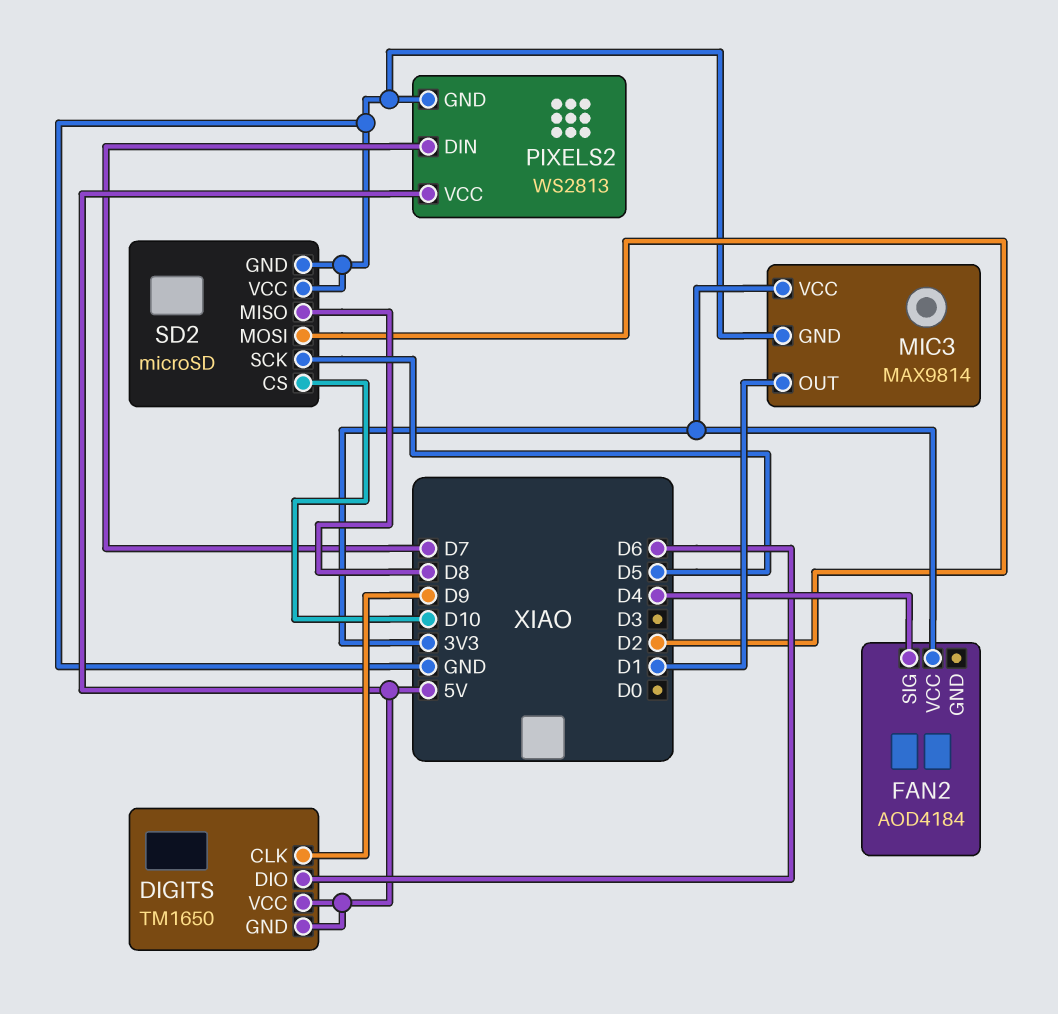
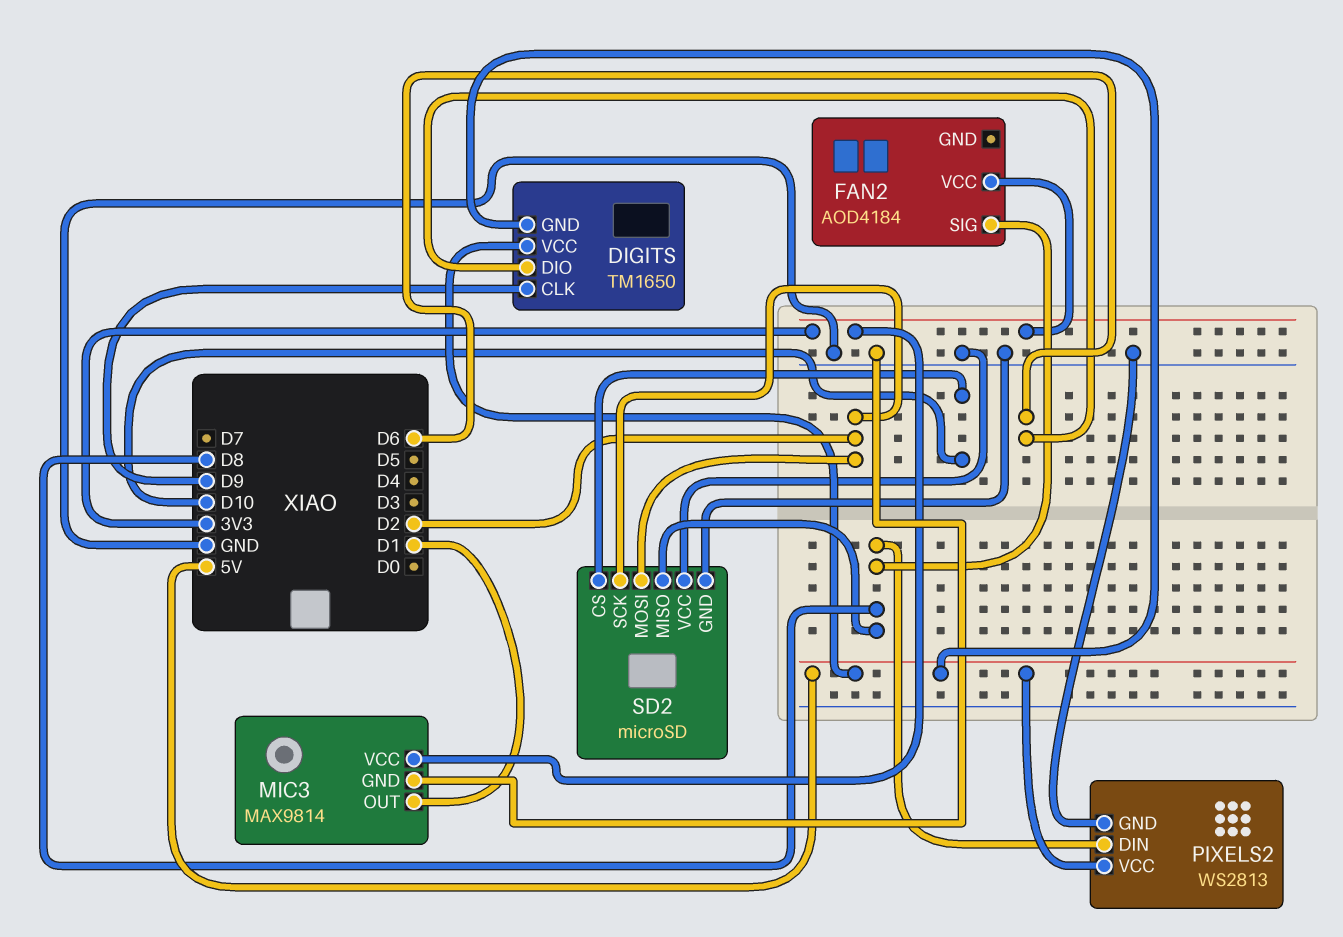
FAN2 pin SIG: D4 -> D8
PIXELS2 pin DIN: D7 -> D8
SD2 pin SCK: D5 -> D2

